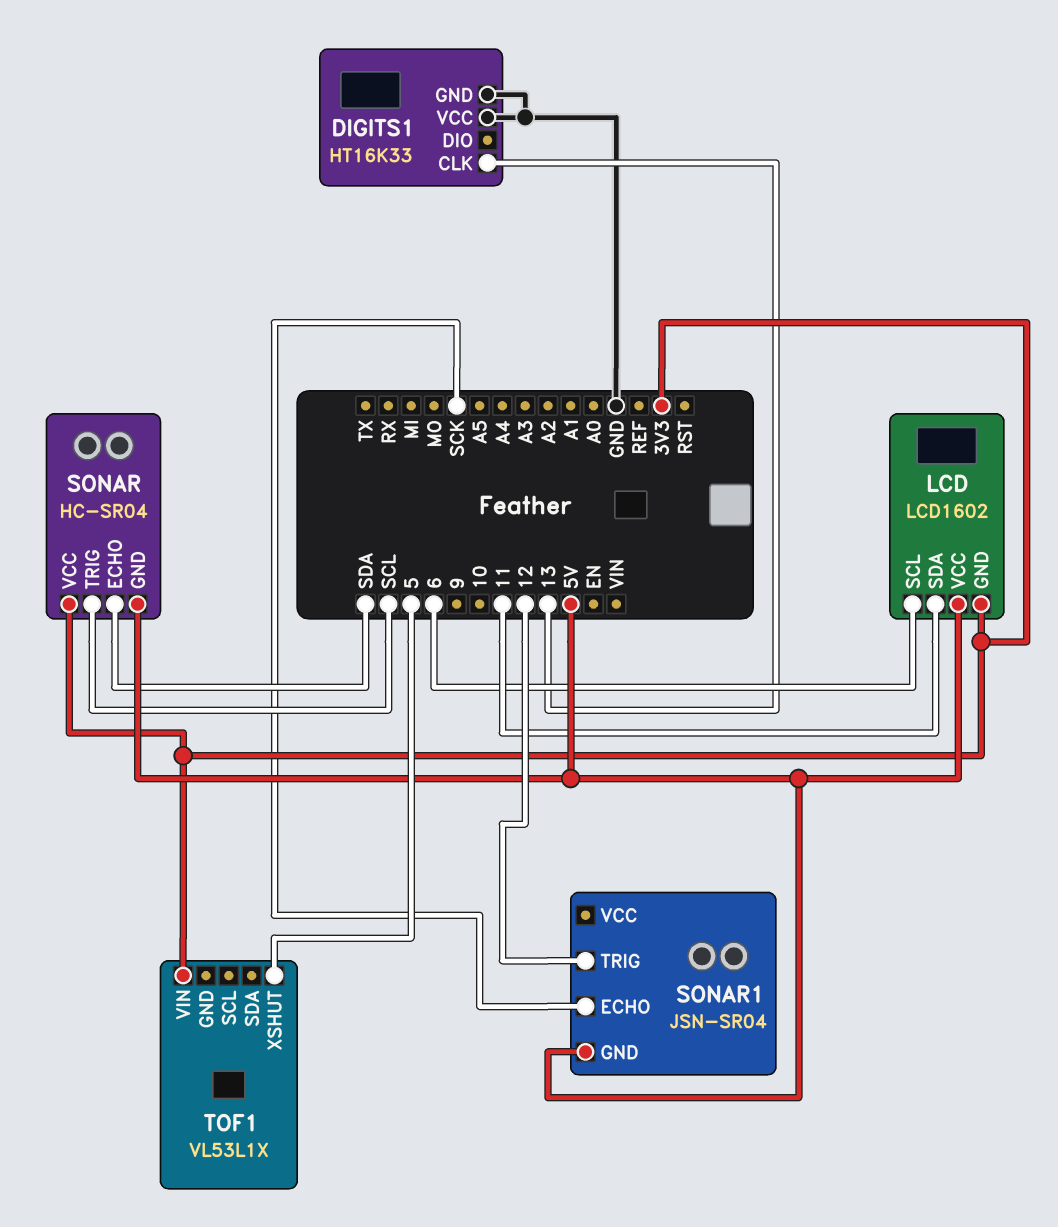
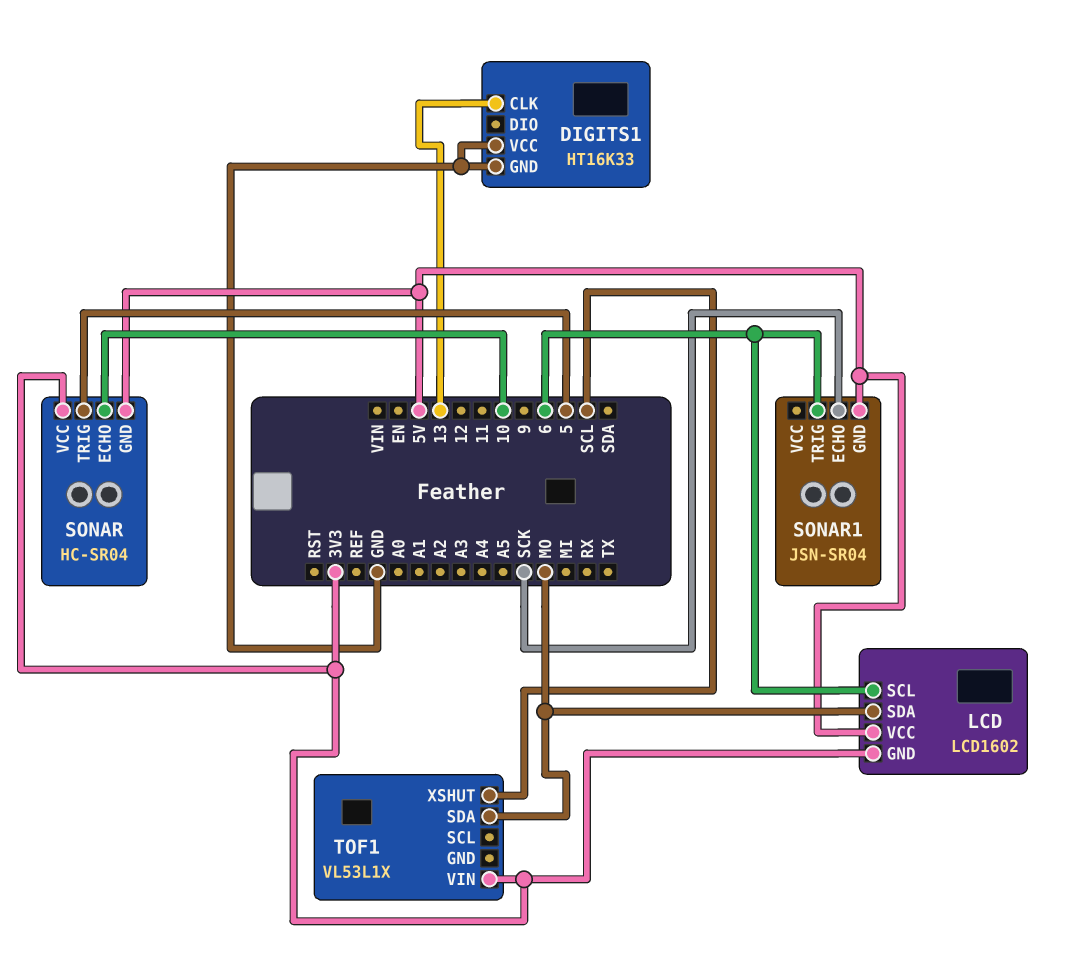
LCD pin SDA: 11 -> MO
SONAR pin ECHO: SDA -> 10
SONAR pin TRIG: SCL -> 5
SONAR1 pin TRIG: 12 -> 6
TOF1 pin SDA: none -> MO
TOF1 pin XSHUT: 5 -> SCL

